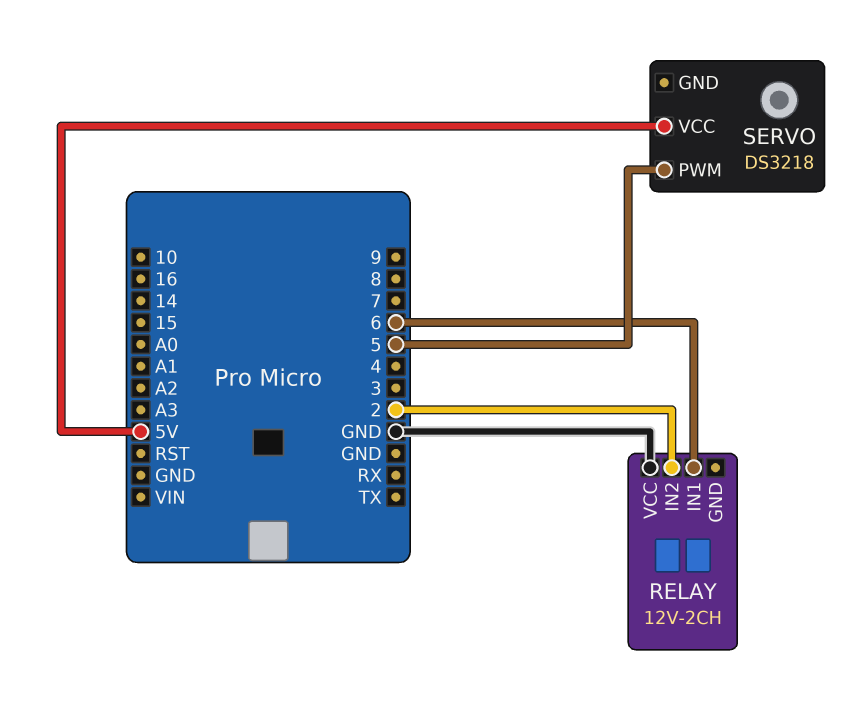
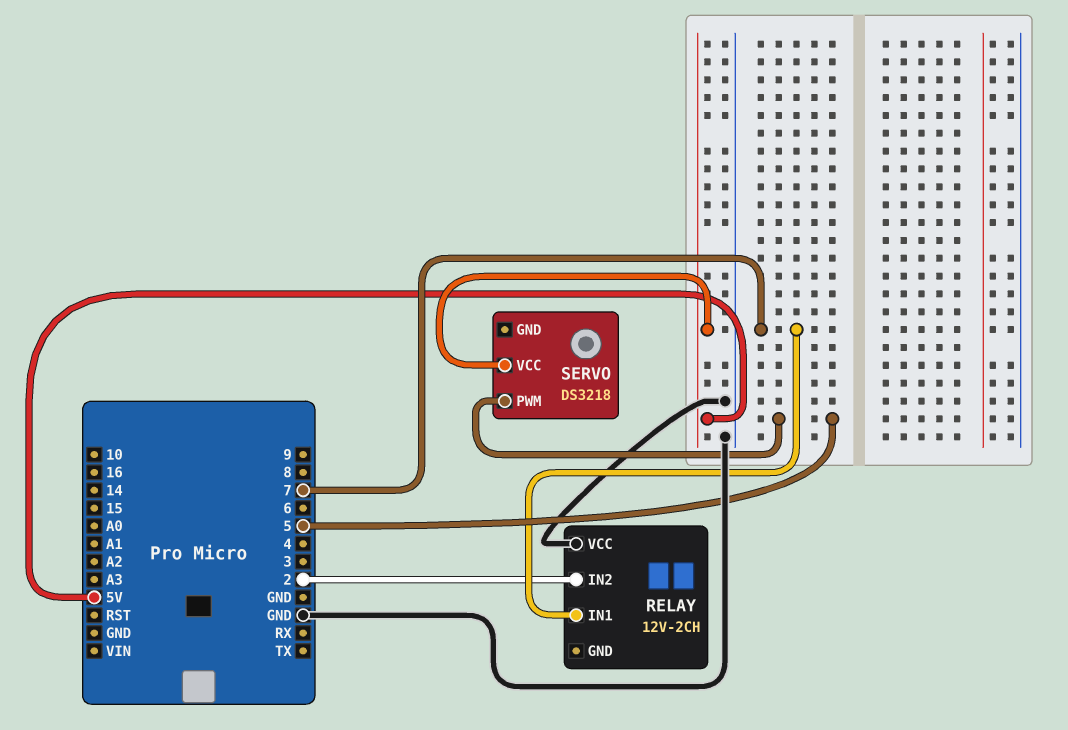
RELAY pin IN1: 6 -> 7

